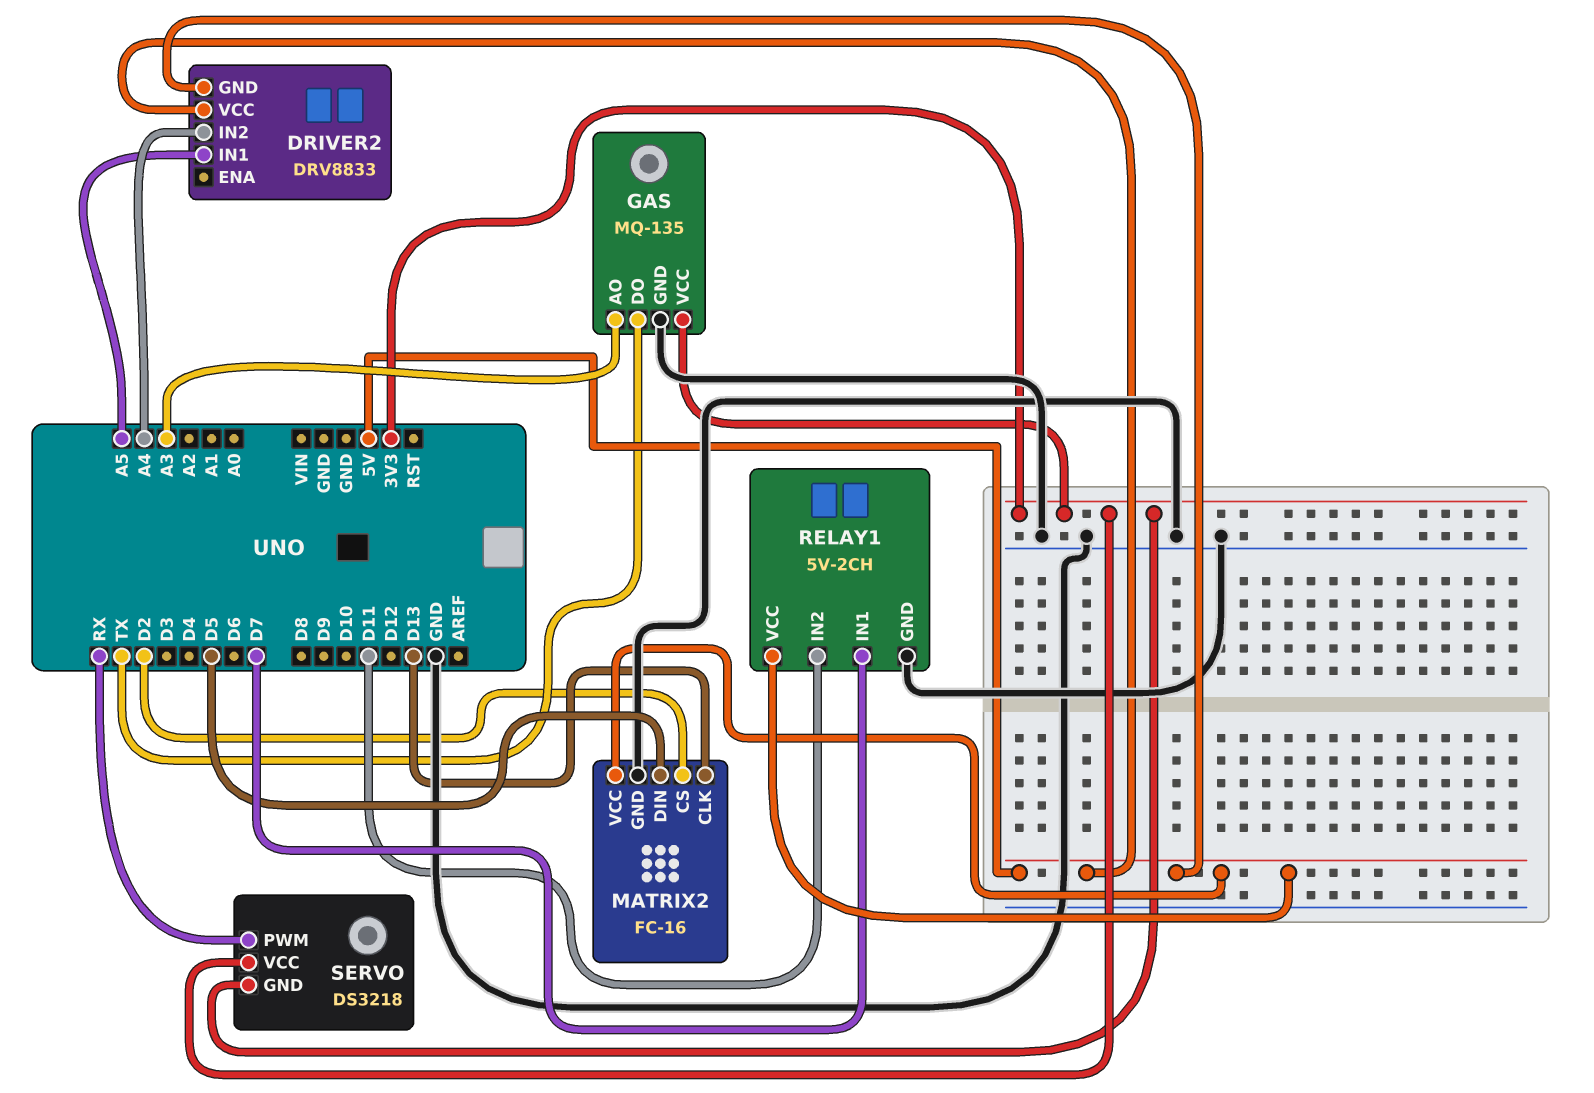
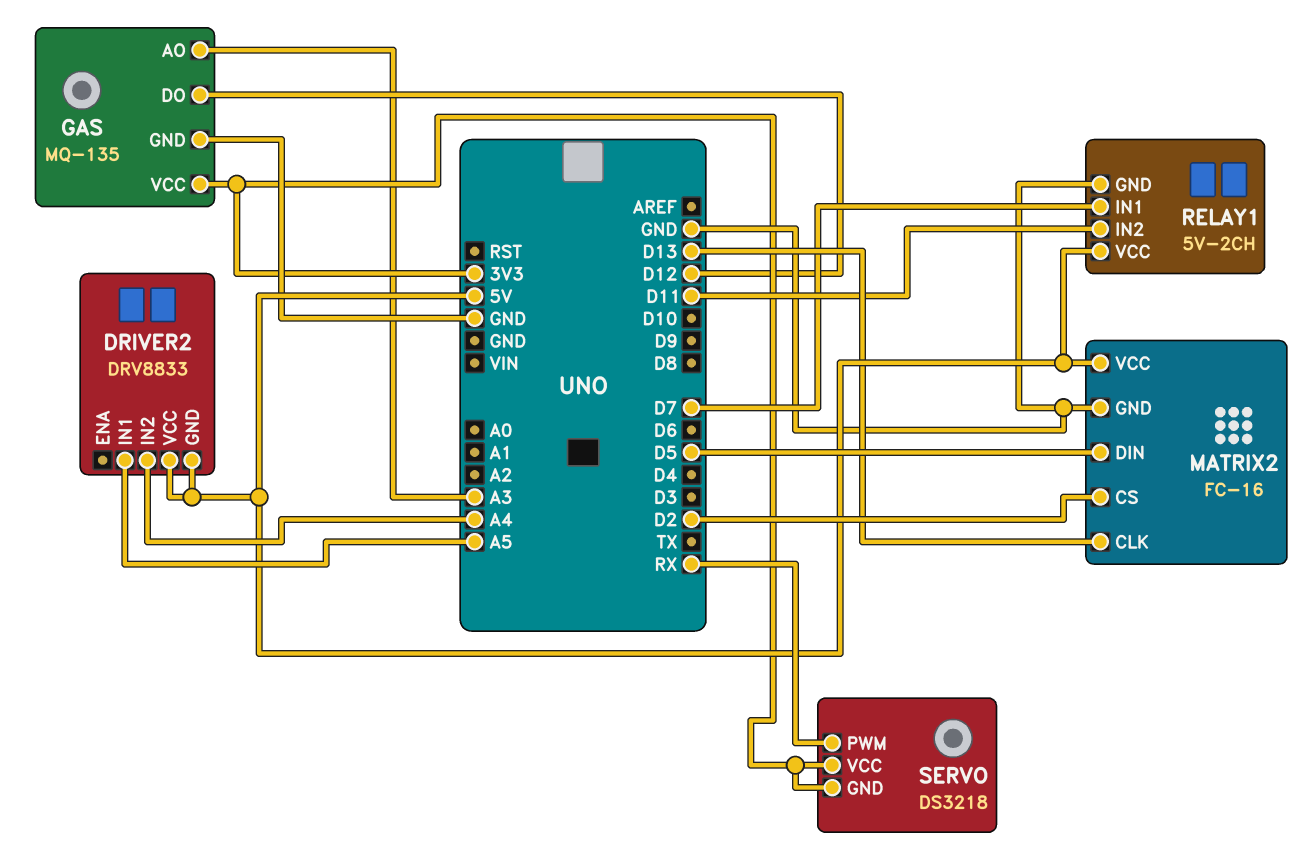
GAS pin DO: TX -> D12

